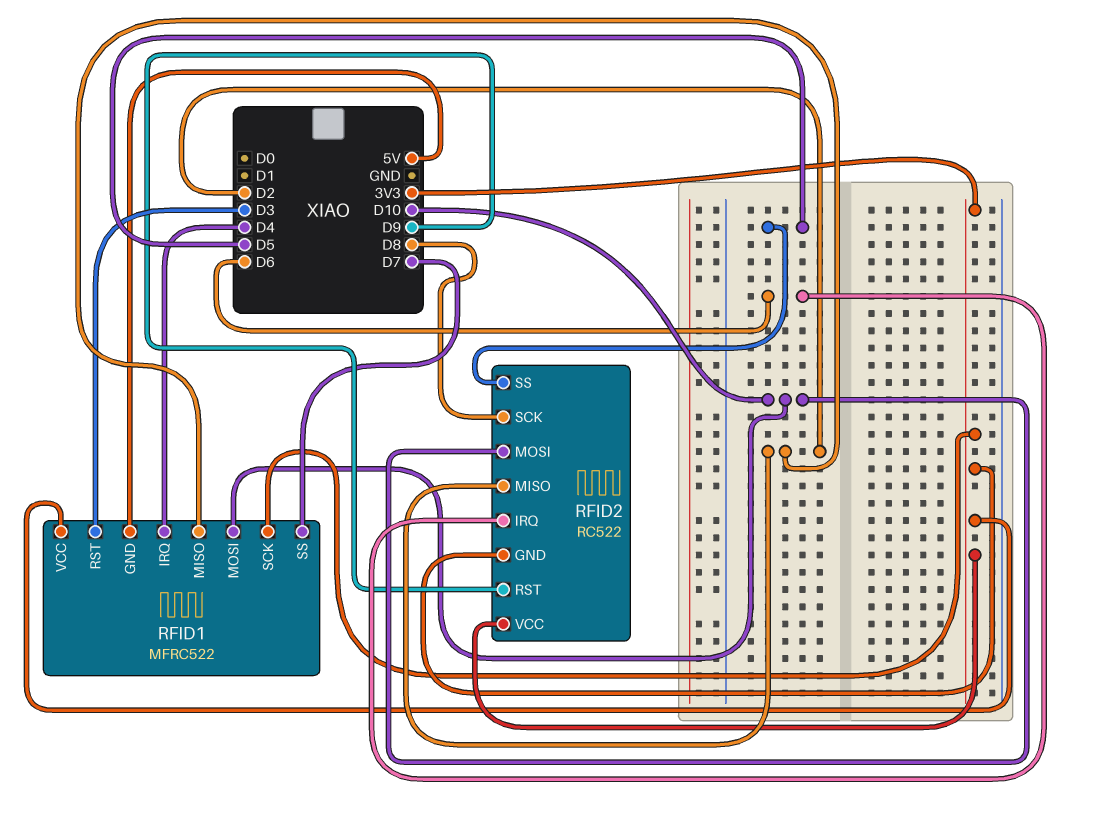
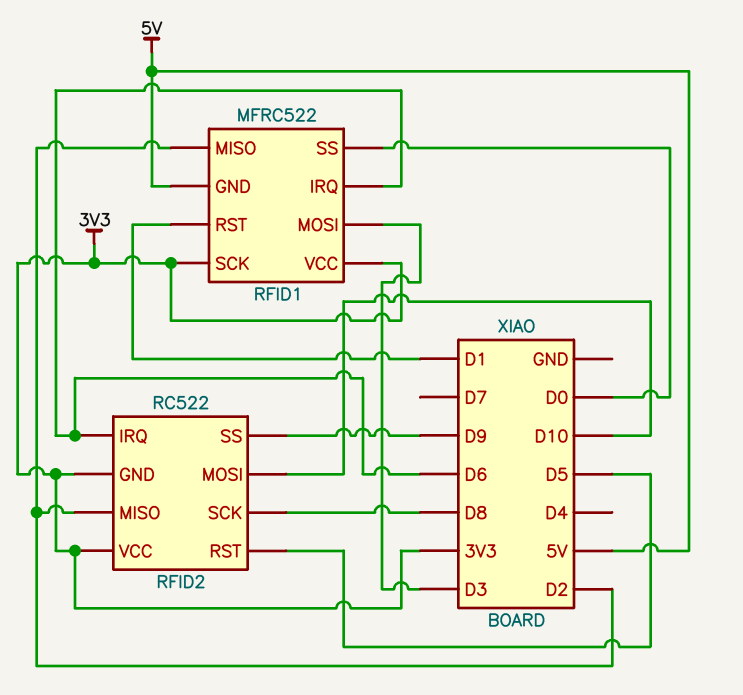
RFID1 pin IRQ: D4 -> D6
RFID1 pin MOSI: D10 -> D3
RFID1 pin RST: D3 -> D1
RFID1 pin SS: D7 -> D0
RFID2 pin RST: D9 -> D5
RFID2 pin SS: D5 -> D9

